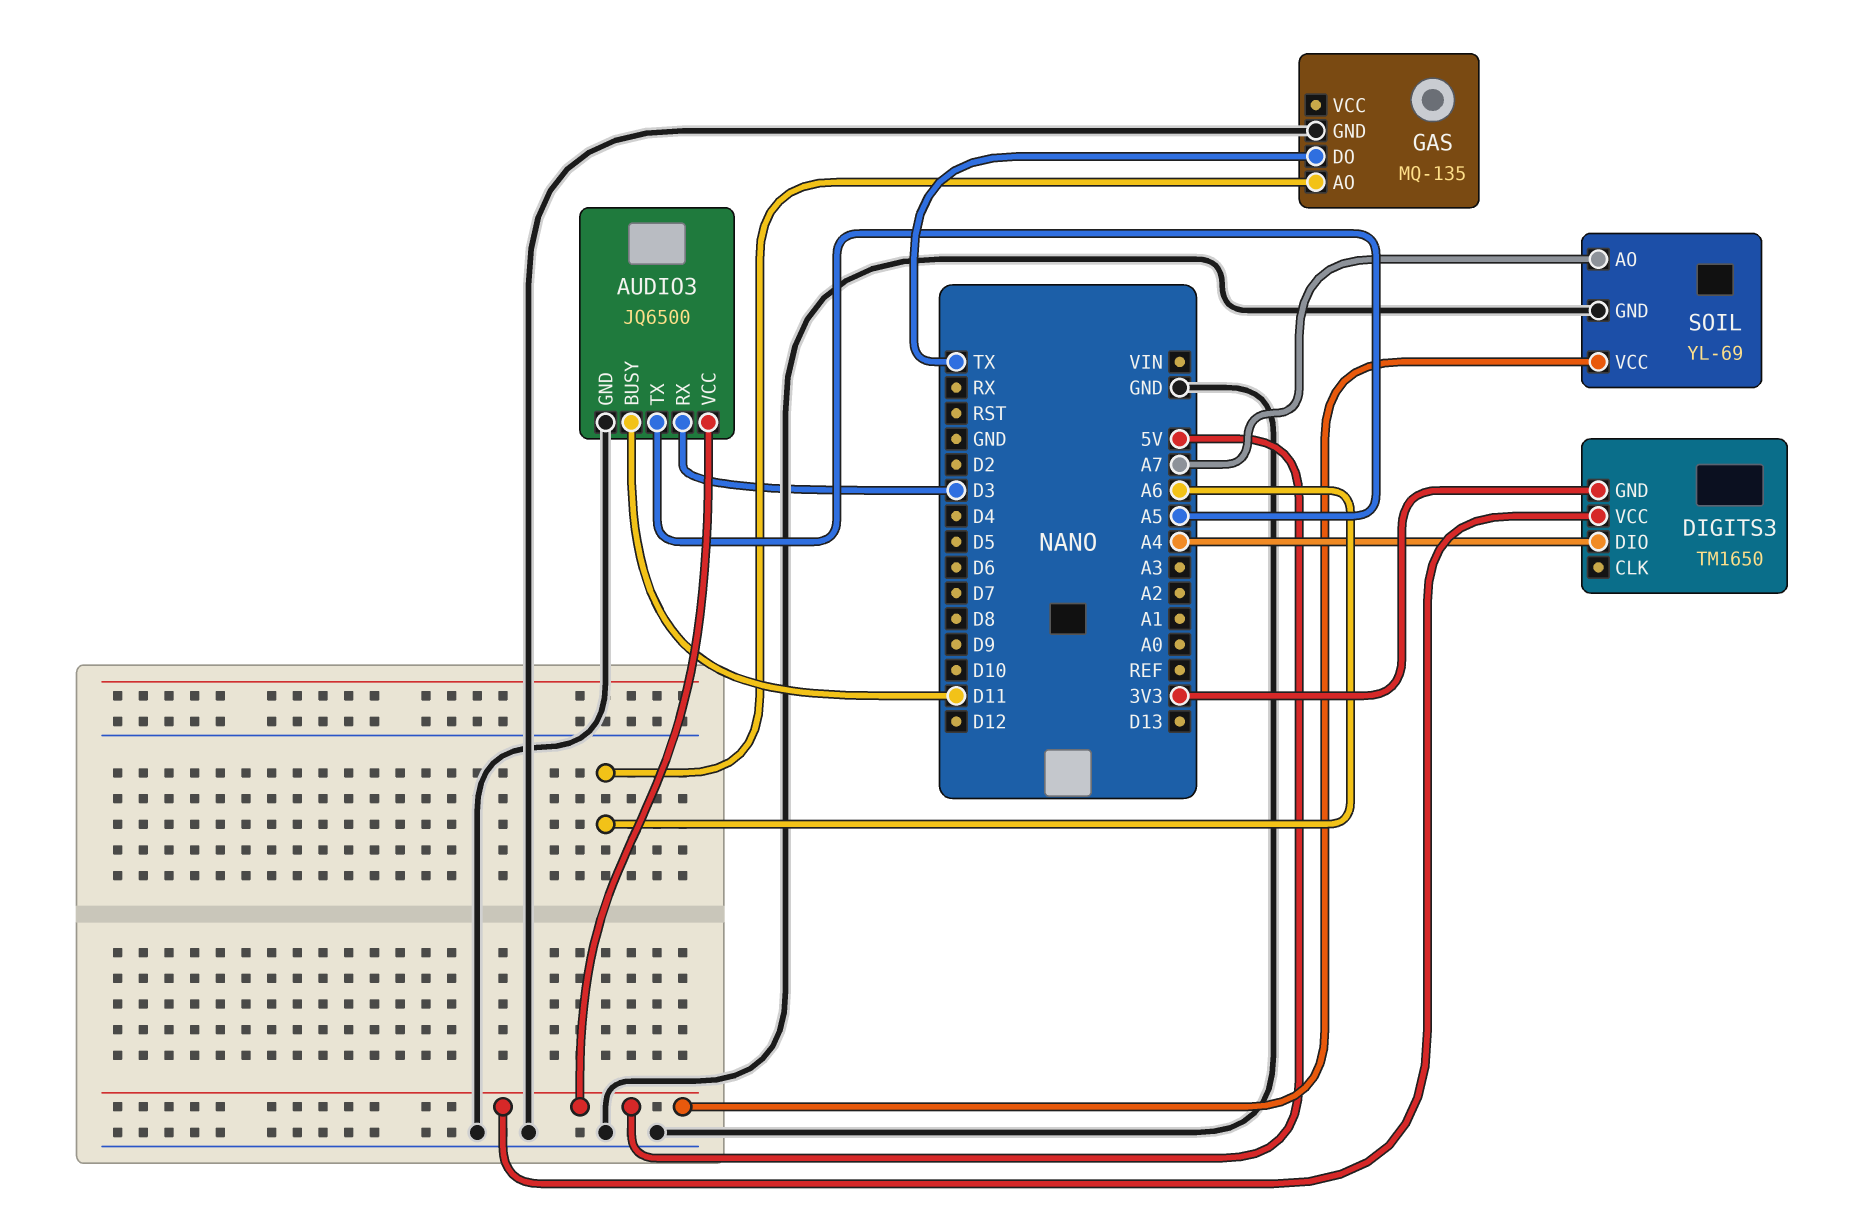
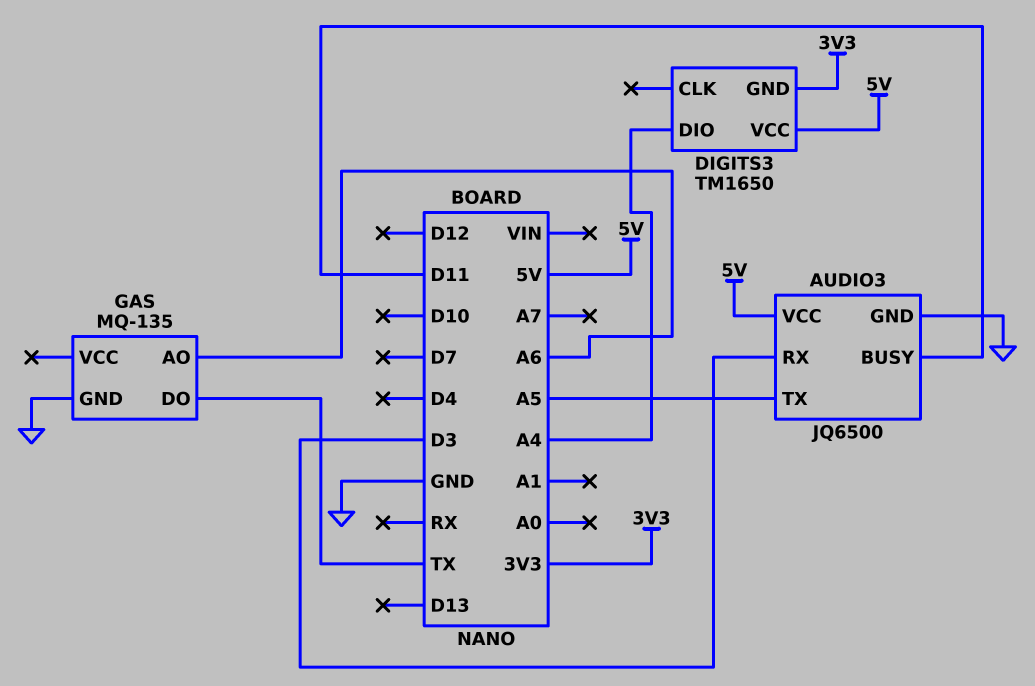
SOIL: YL-69 -> none
SOIL pin AO: A7 -> none
SOIL pin GND: GND -> none
SOIL pin VCC: 5V -> none

